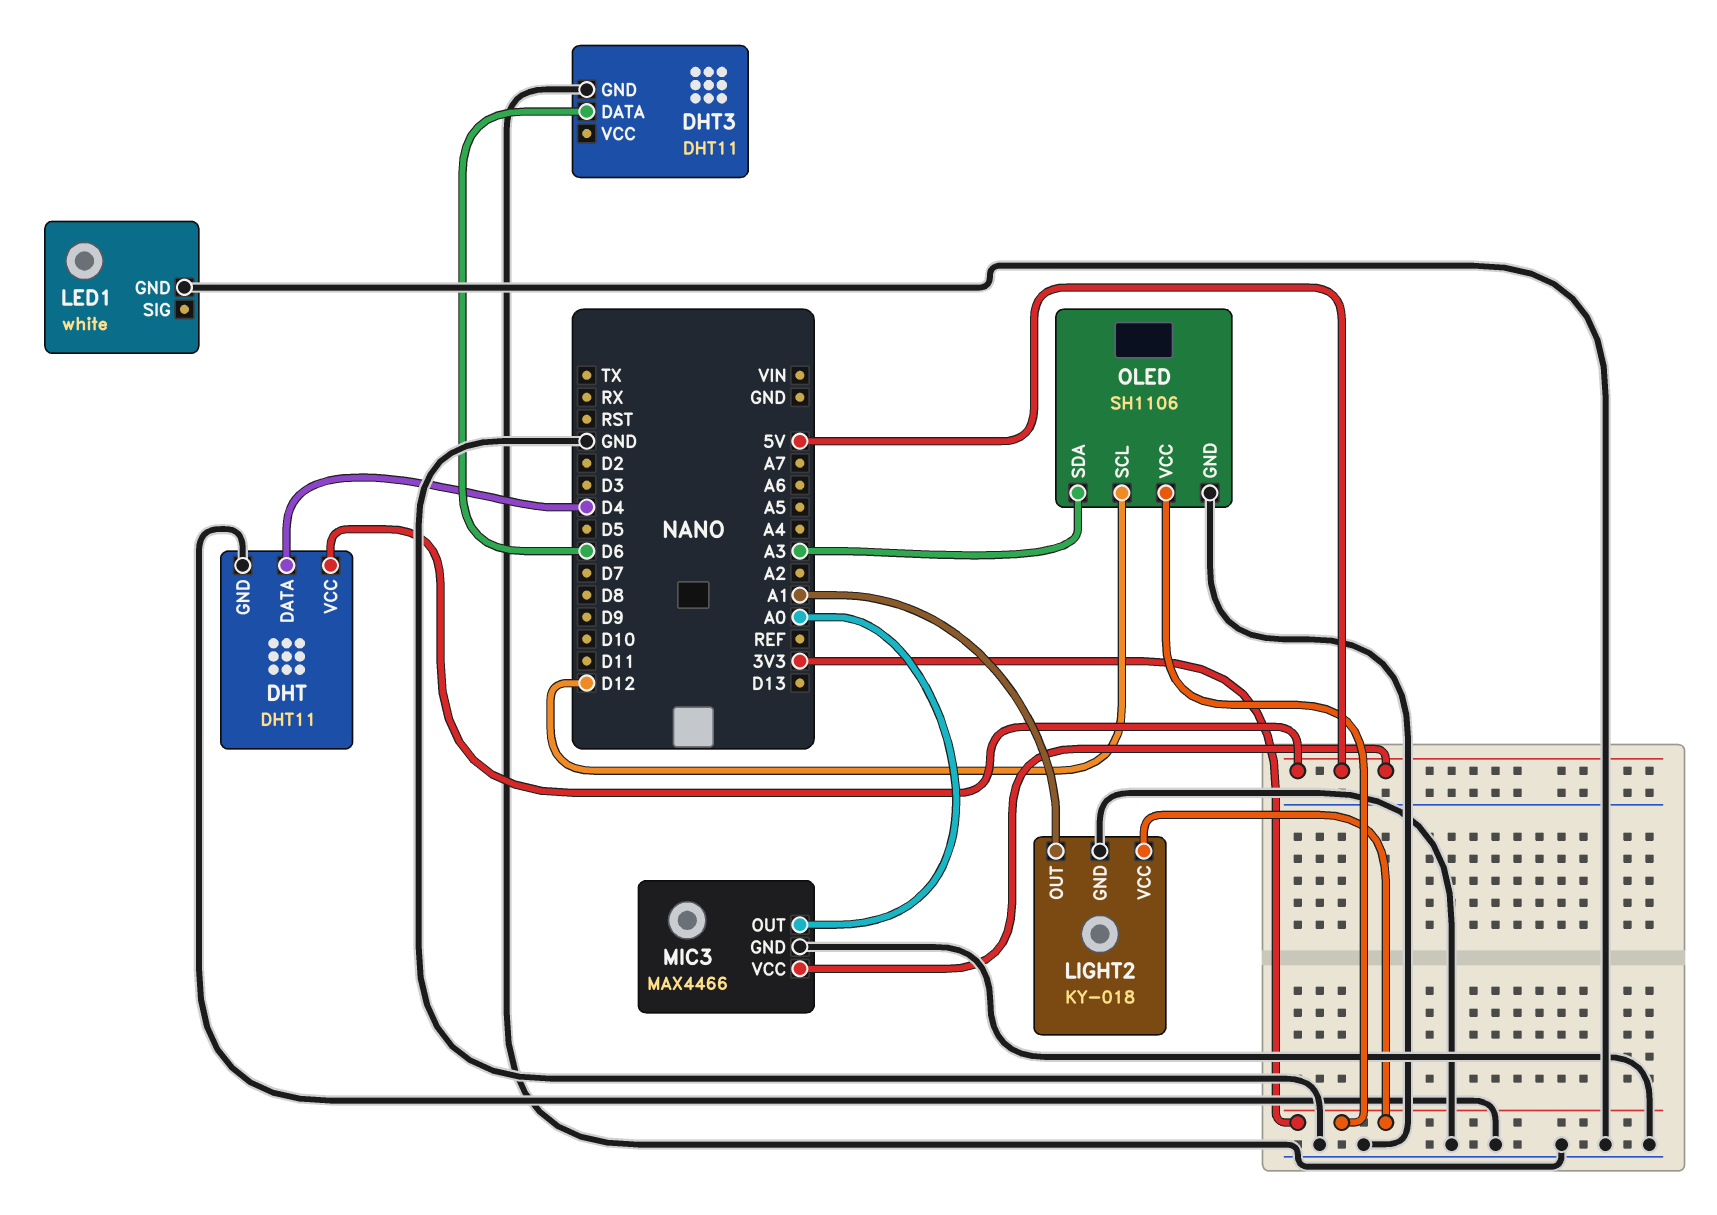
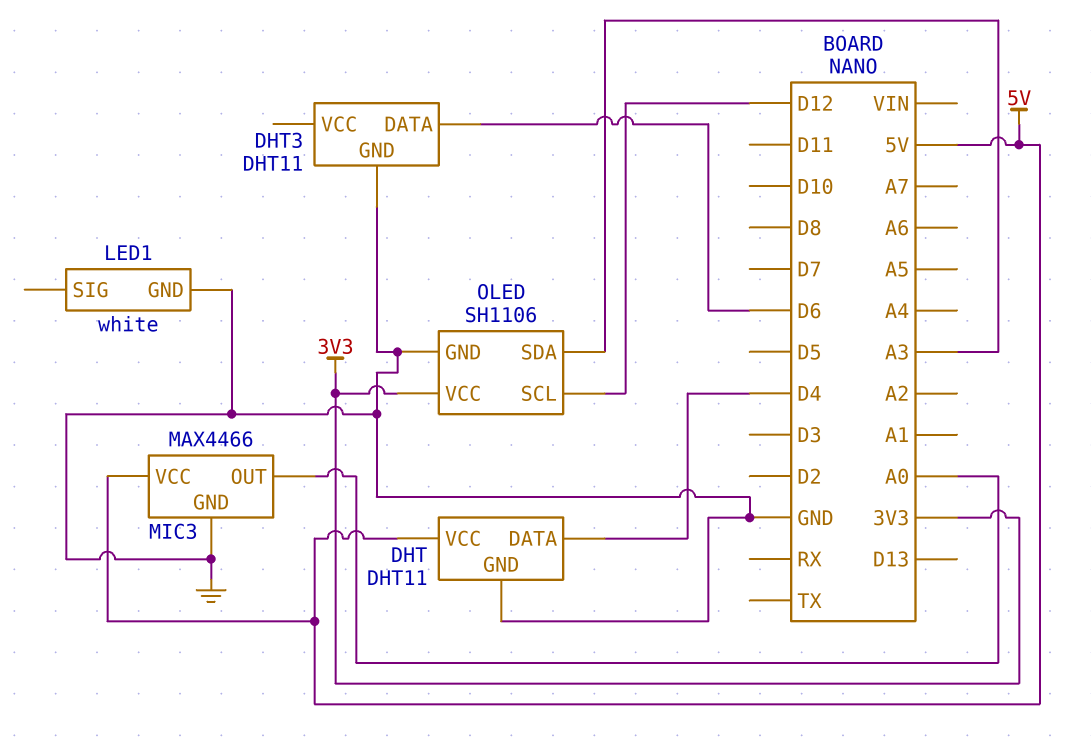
LIGHT2: KY-018 -> none
LIGHT2 pin GND: GND -> none
LIGHT2 pin OUT: A1 -> none
LIGHT2 pin VCC: 3V3 -> none

